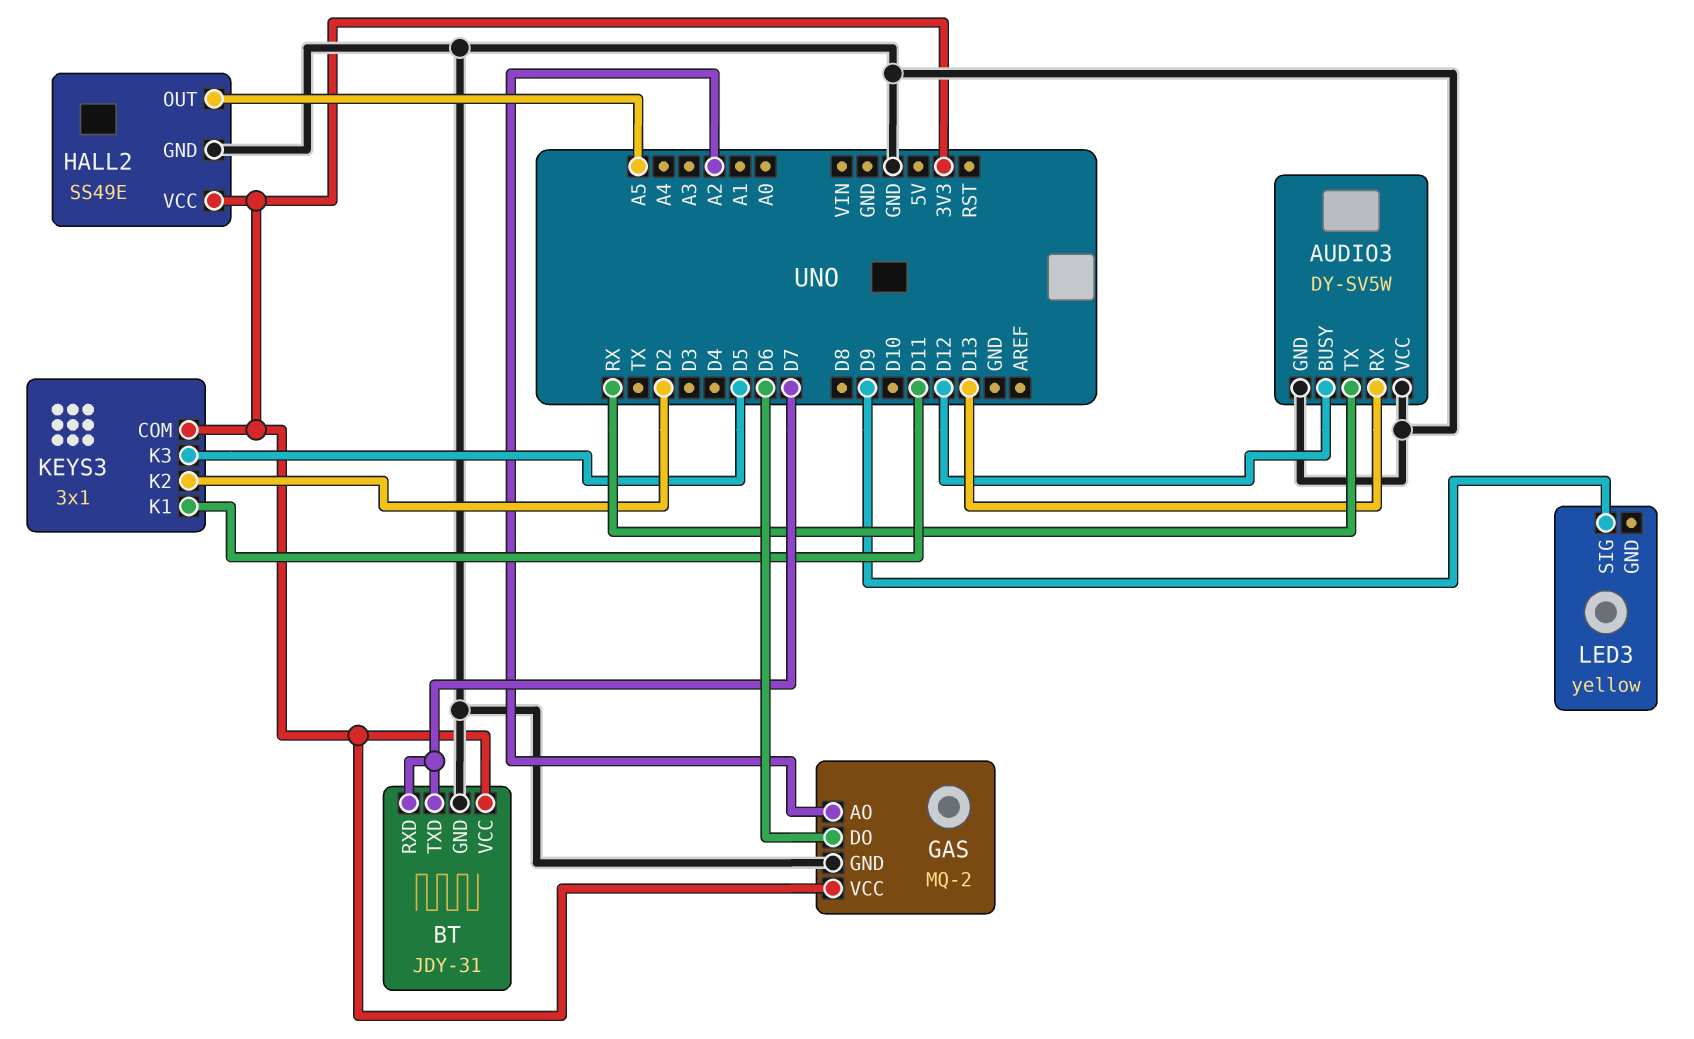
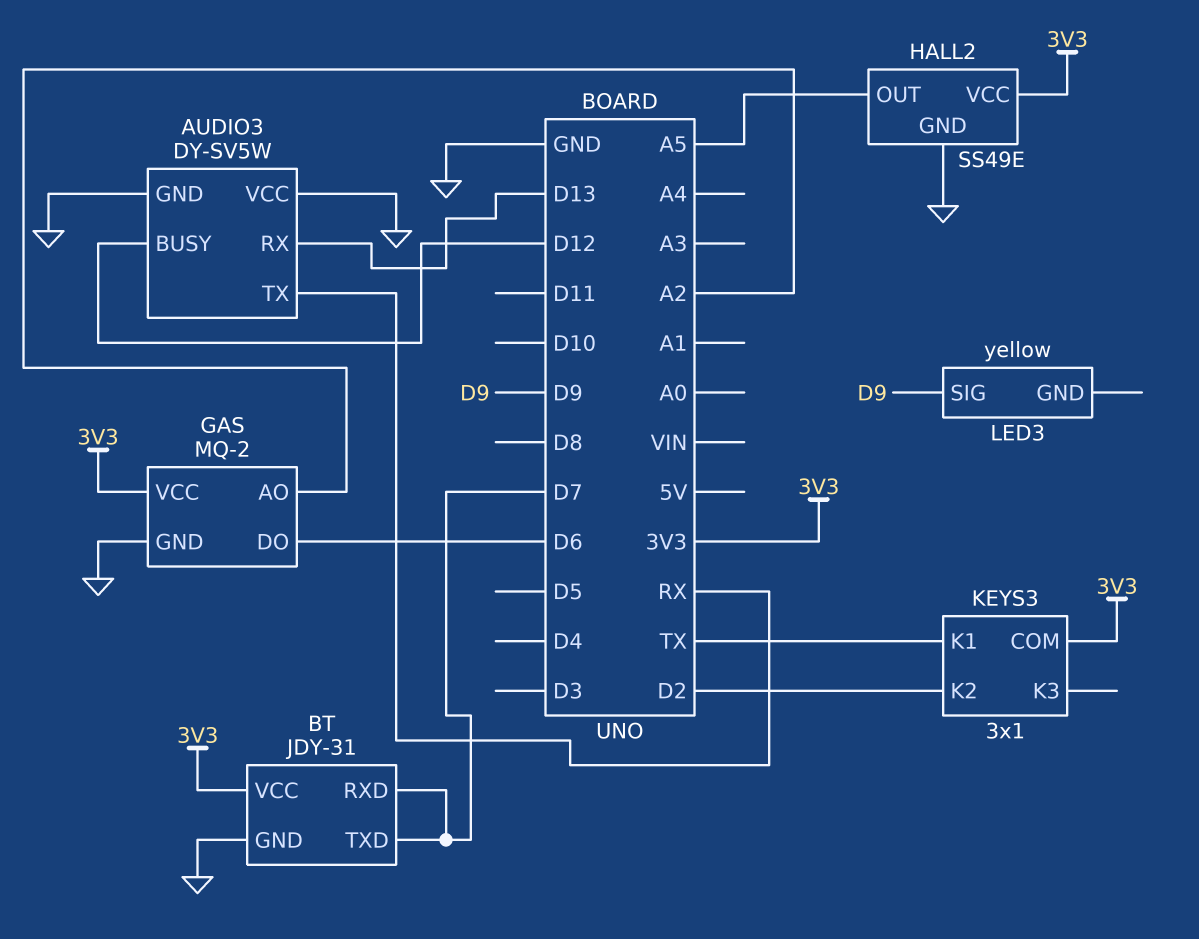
KEYS3 pin K1: D11 -> TX
KEYS3 pin K3: D5 -> none

